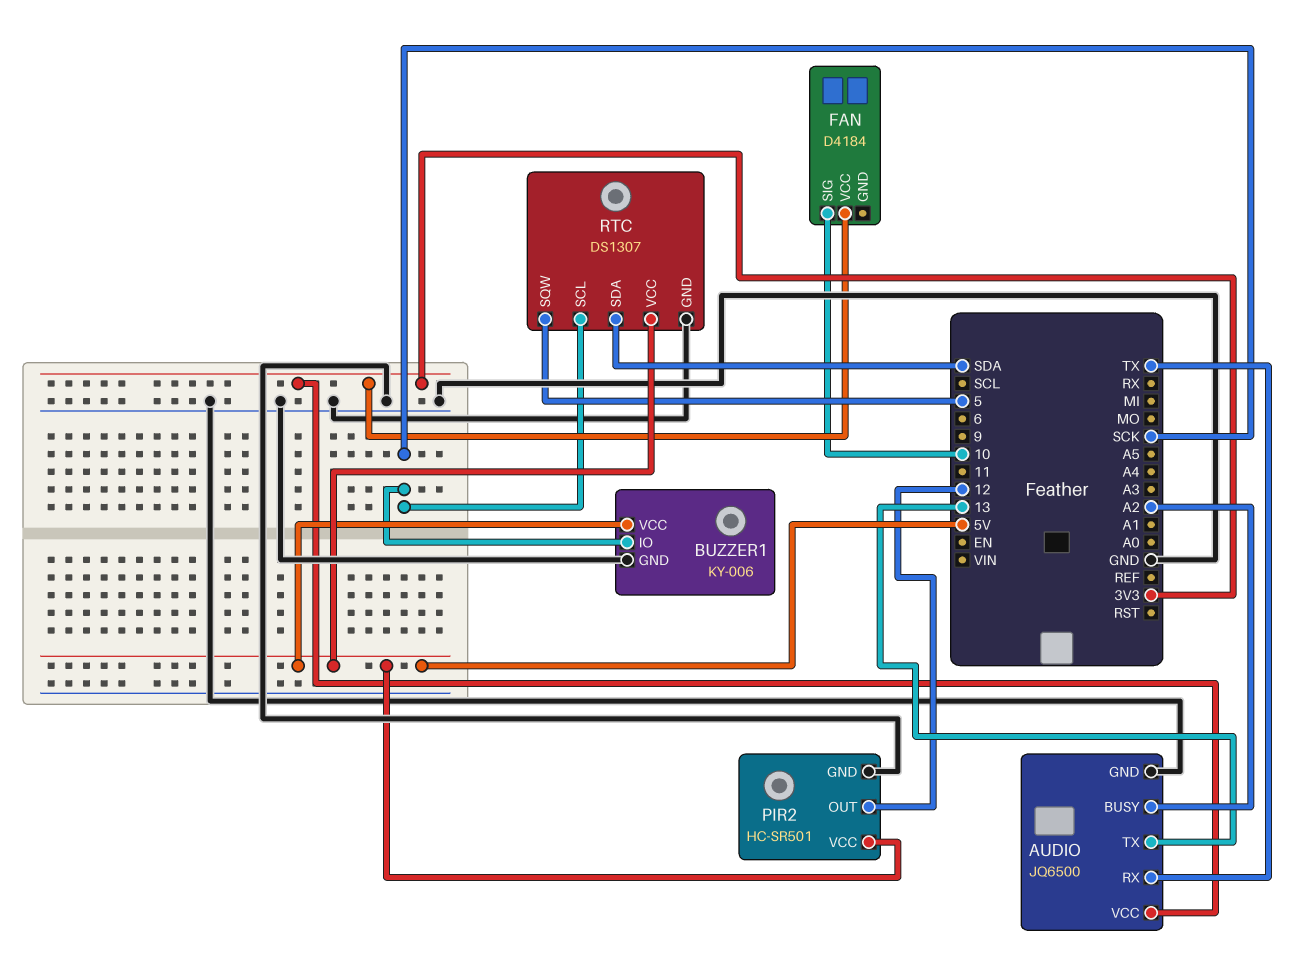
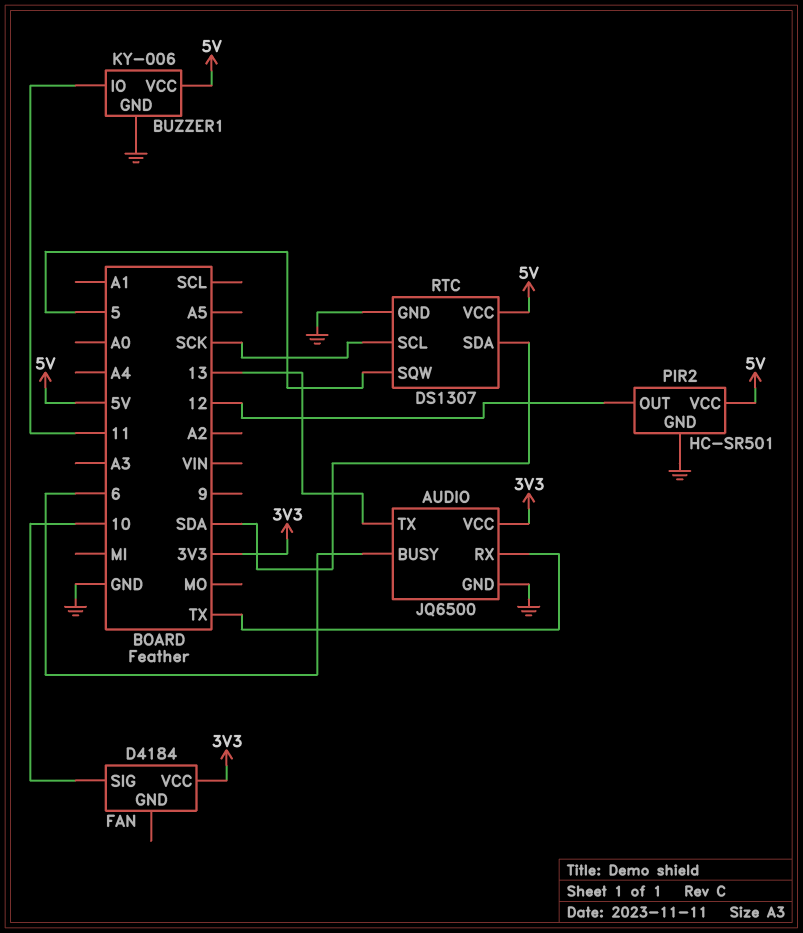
AUDIO pin BUSY: A2 -> 6
BUZZER1 pin IO: SCK -> 11

